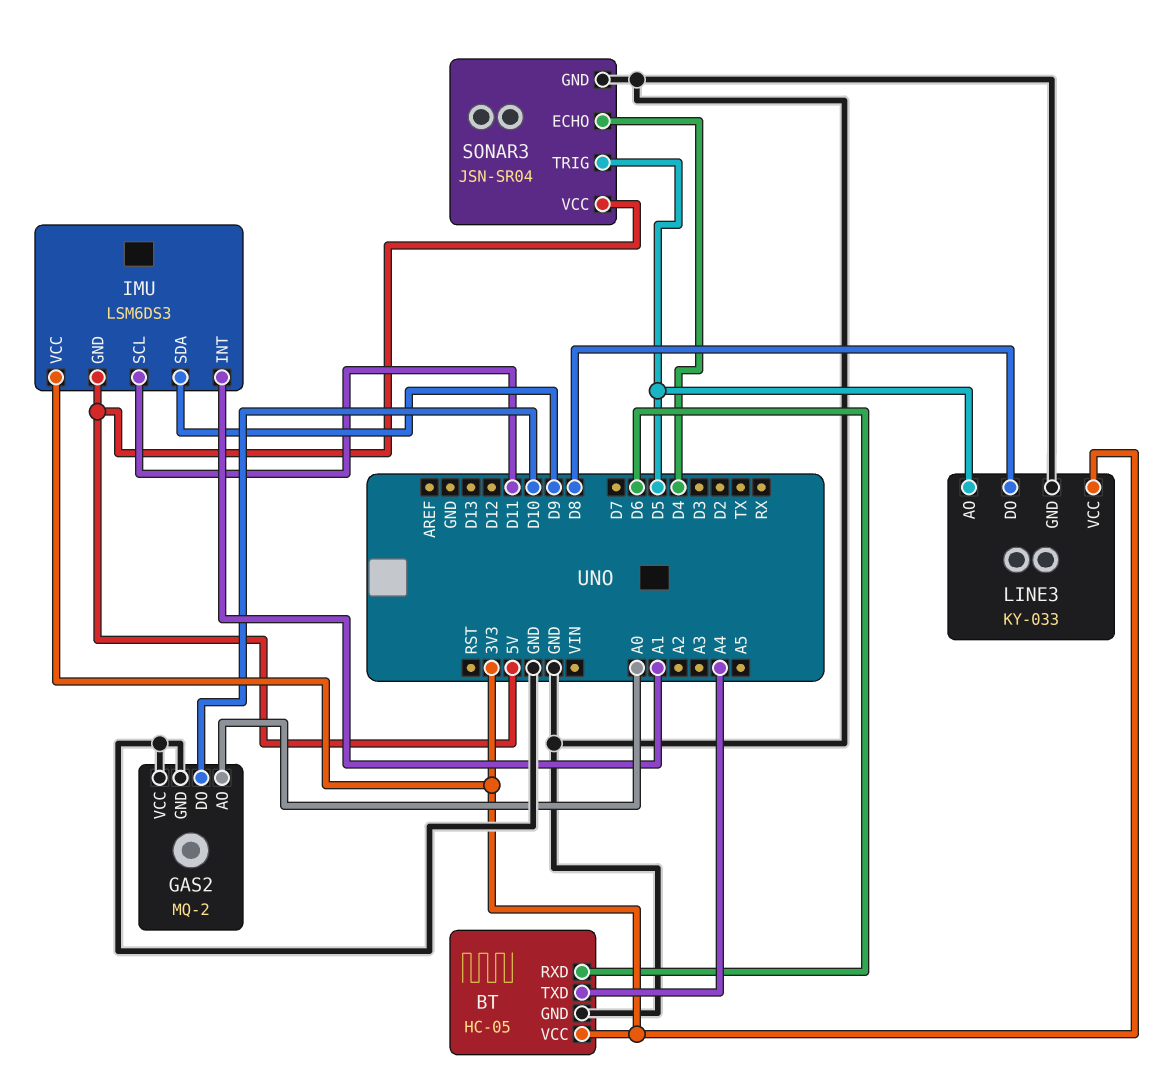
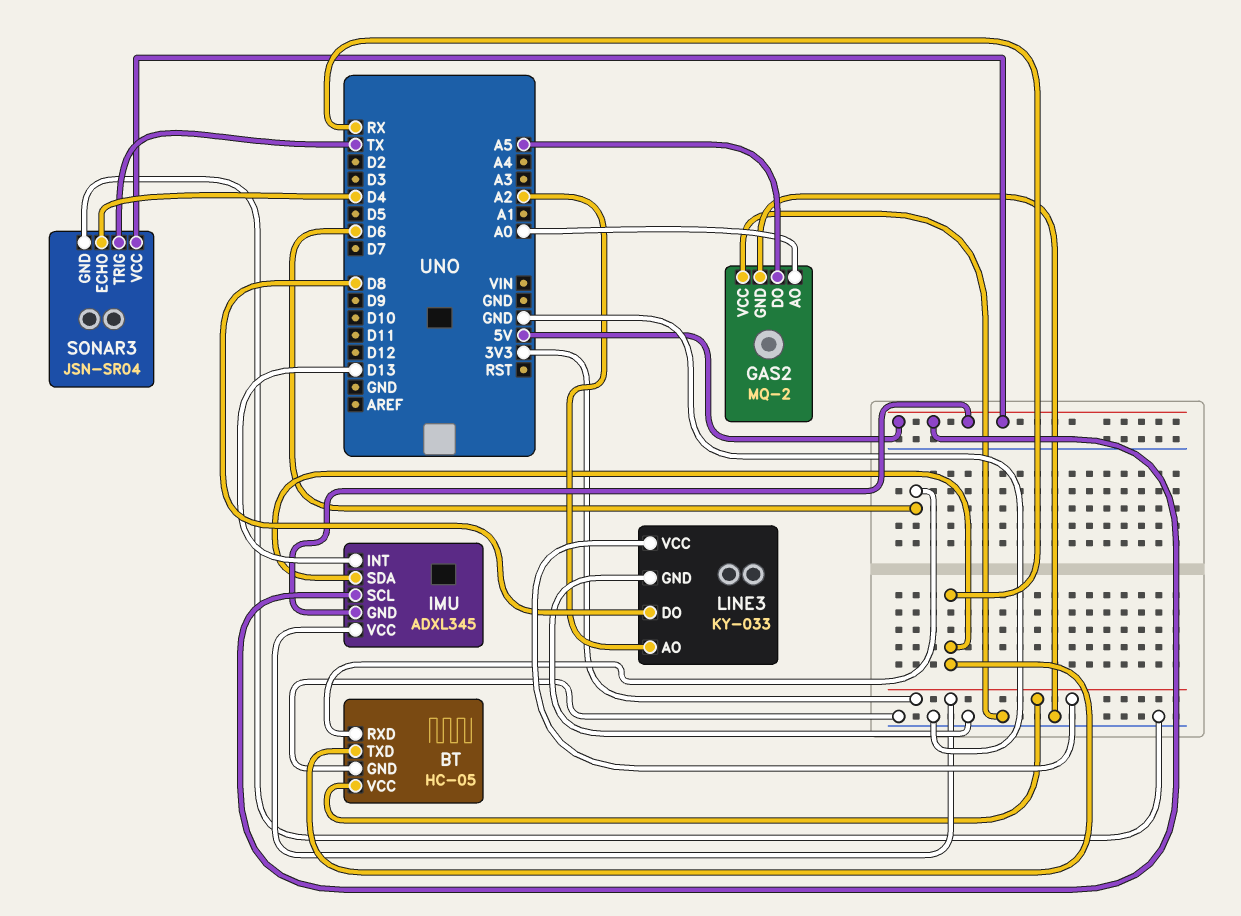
BT pin TXD: A4 -> RX
GAS2 pin DO: D10 -> A5
IMU: LSM6DS3 -> ADXL345
IMU pin INT: A1 -> D13
IMU pin SCL: D11 -> 5V
IMU pin SDA: D9 -> RX
LINE3 pin AO: D5 -> A2
SONAR3 pin TRIG: D5 -> TX

